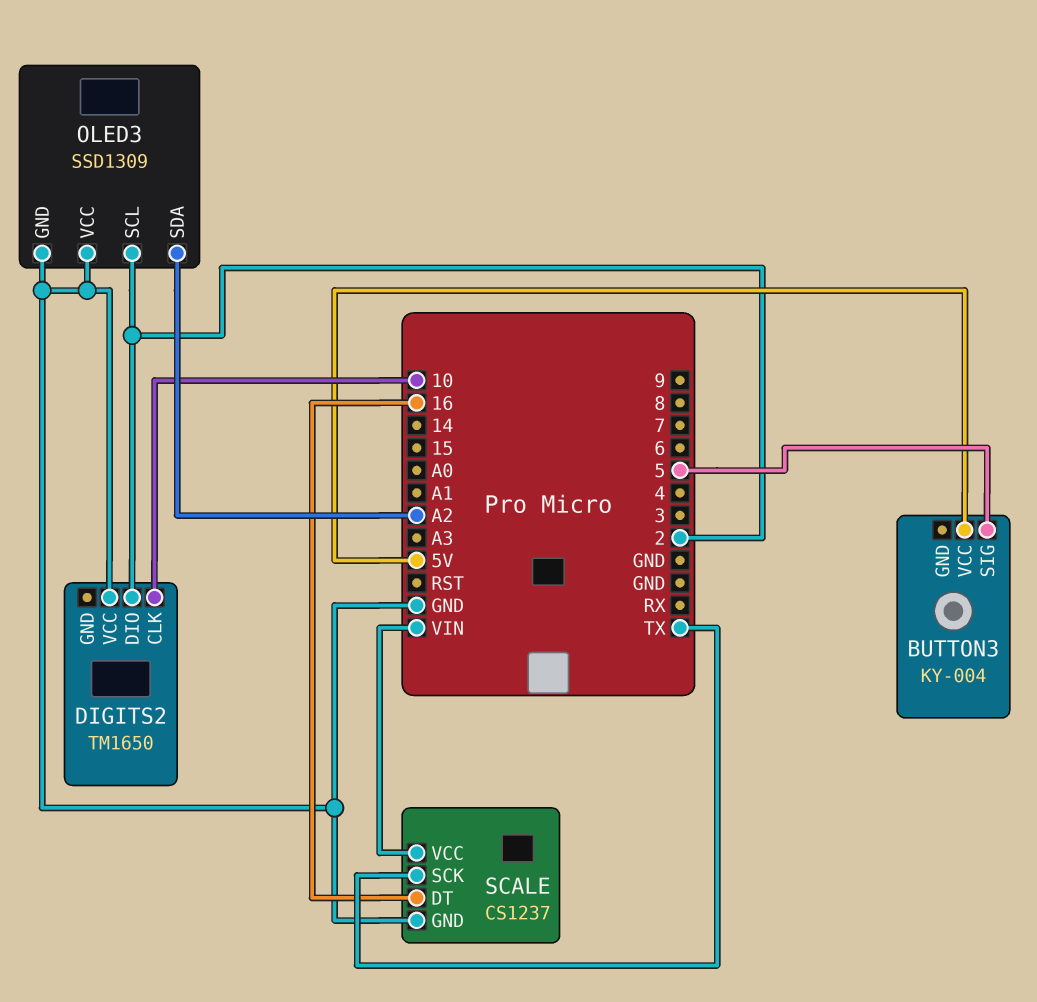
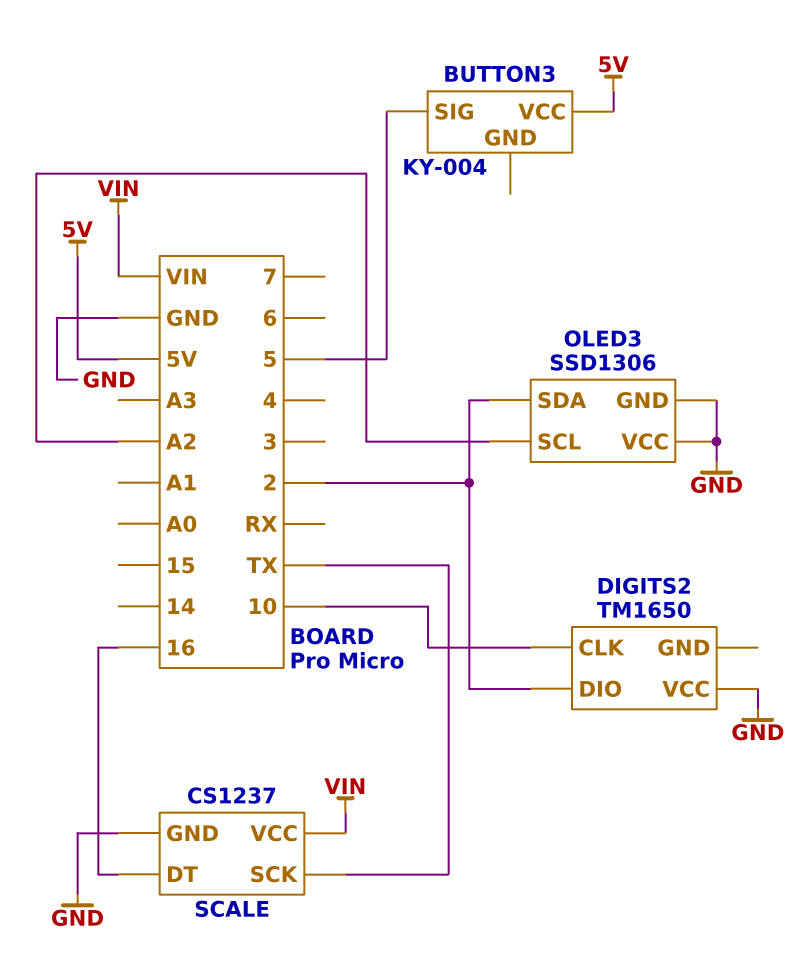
OLED3: SSD1309 -> SSD1306
OLED3 pin SCL: 2 -> A2
OLED3 pin SDA: A2 -> 2

